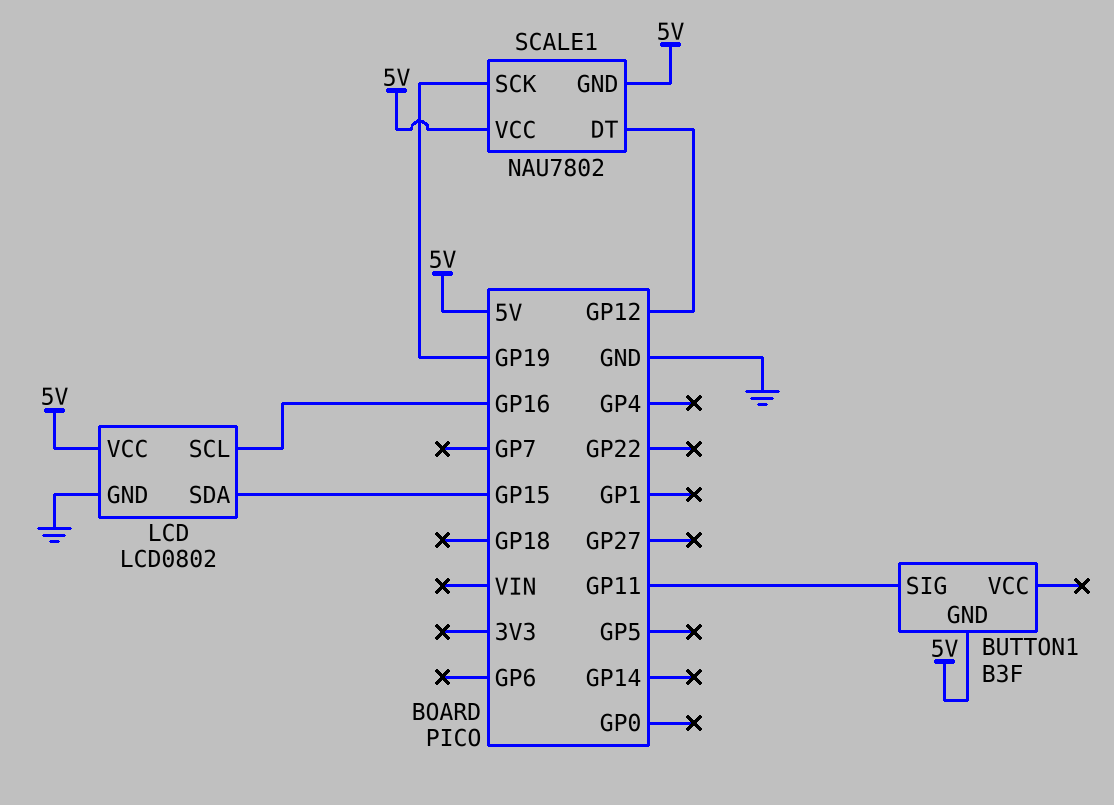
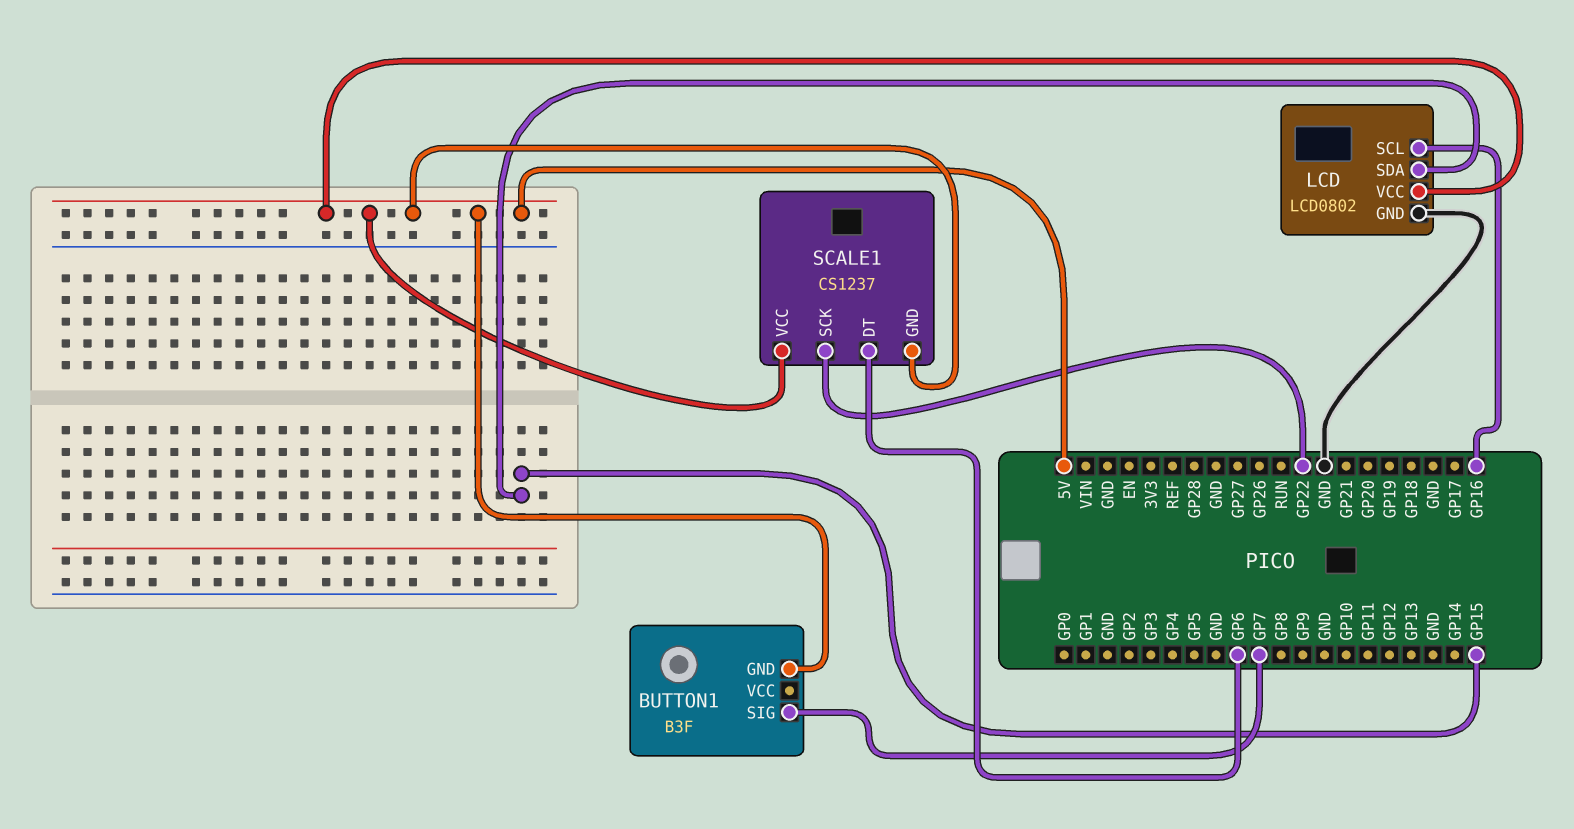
BUTTON1 pin SIG: GP11 -> GP7
SCALE1: NAU7802 -> CS1237
SCALE1 pin DT: GP12 -> GP6
SCALE1 pin SCK: GP19 -> GP22

